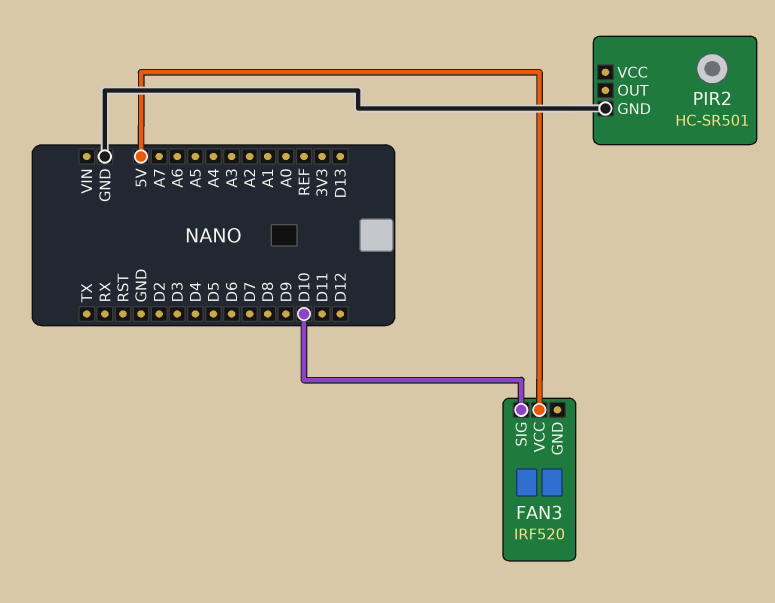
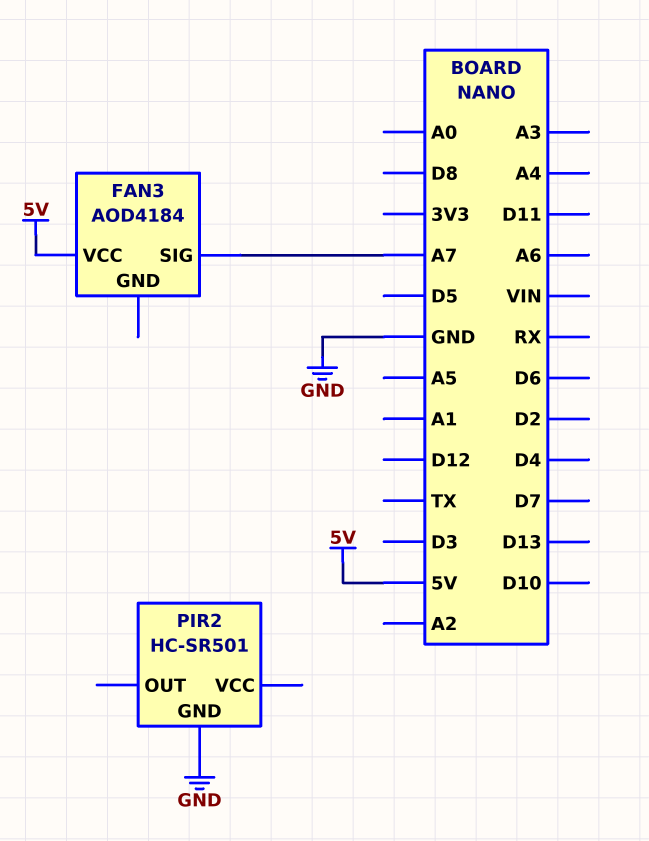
FAN3: IRF520 -> AOD4184
FAN3 pin SIG: D10 -> A7

